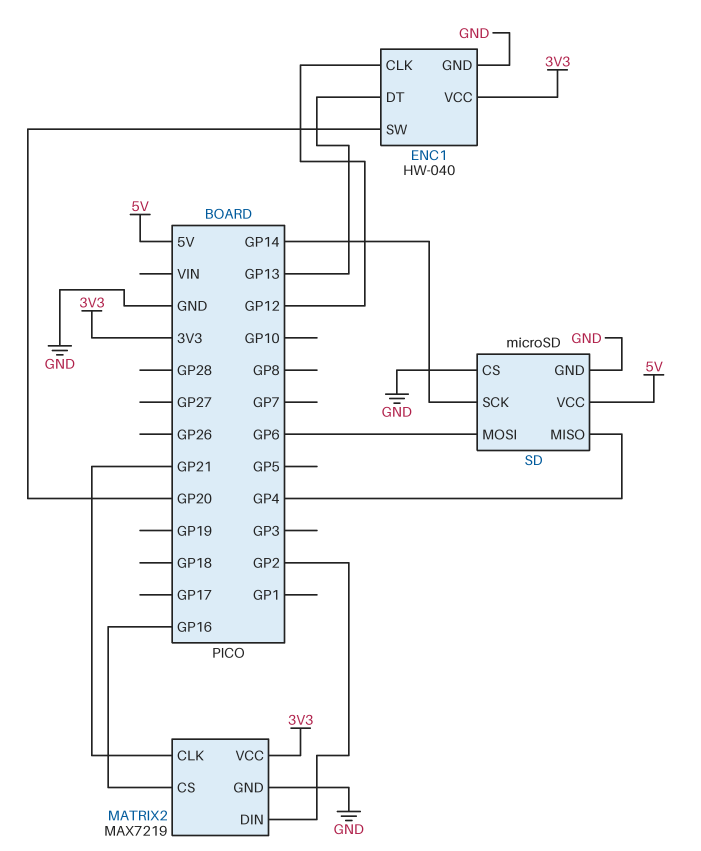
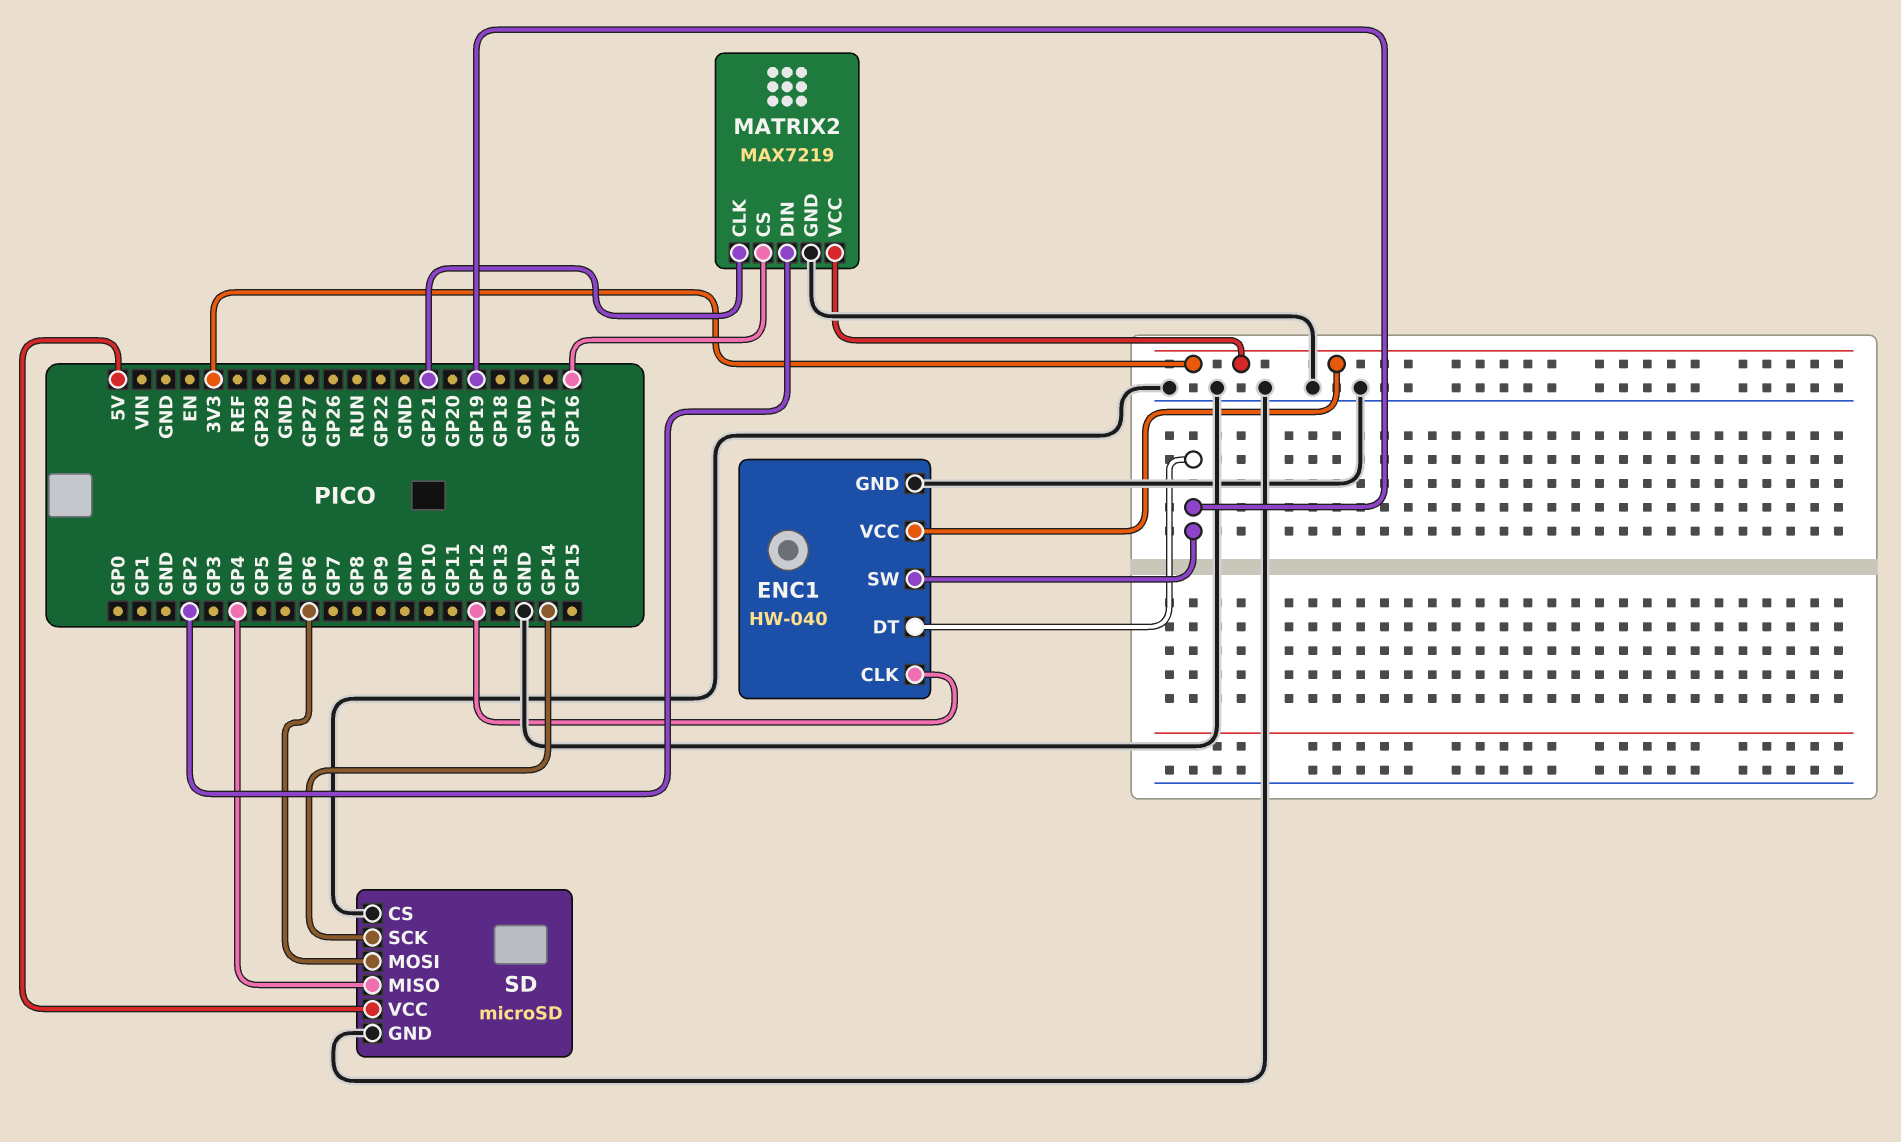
ENC1 pin DT: GP13 -> GP19
ENC1 pin SW: GP20 -> GP19

